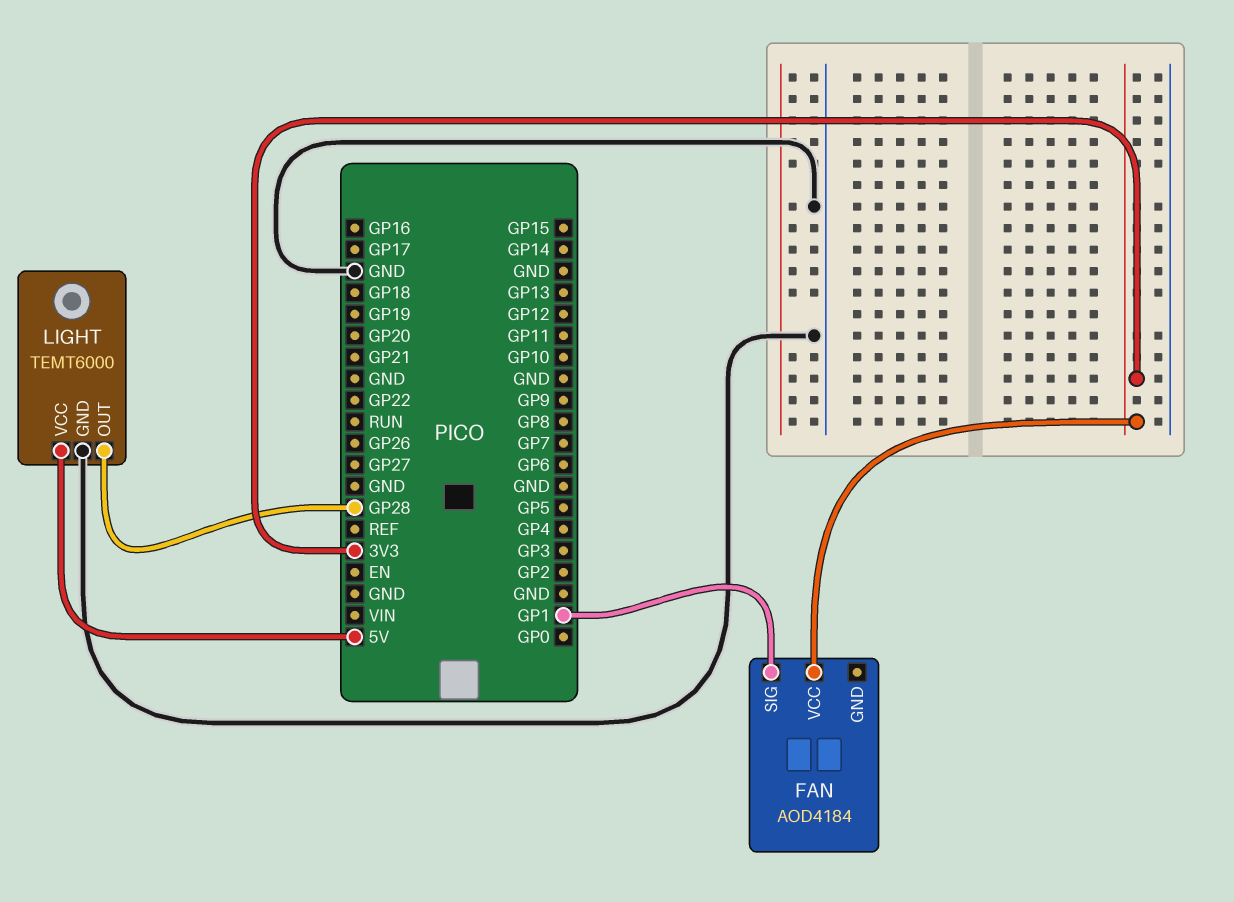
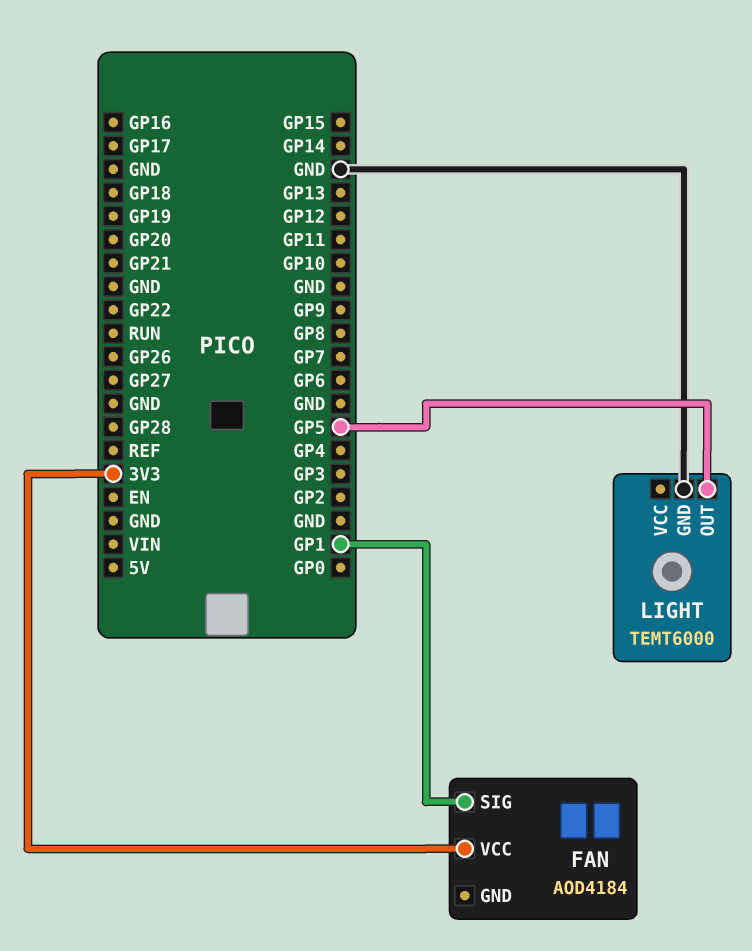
LIGHT pin OUT: GP28 -> GP5
LIGHT pin VCC: 5V -> none

